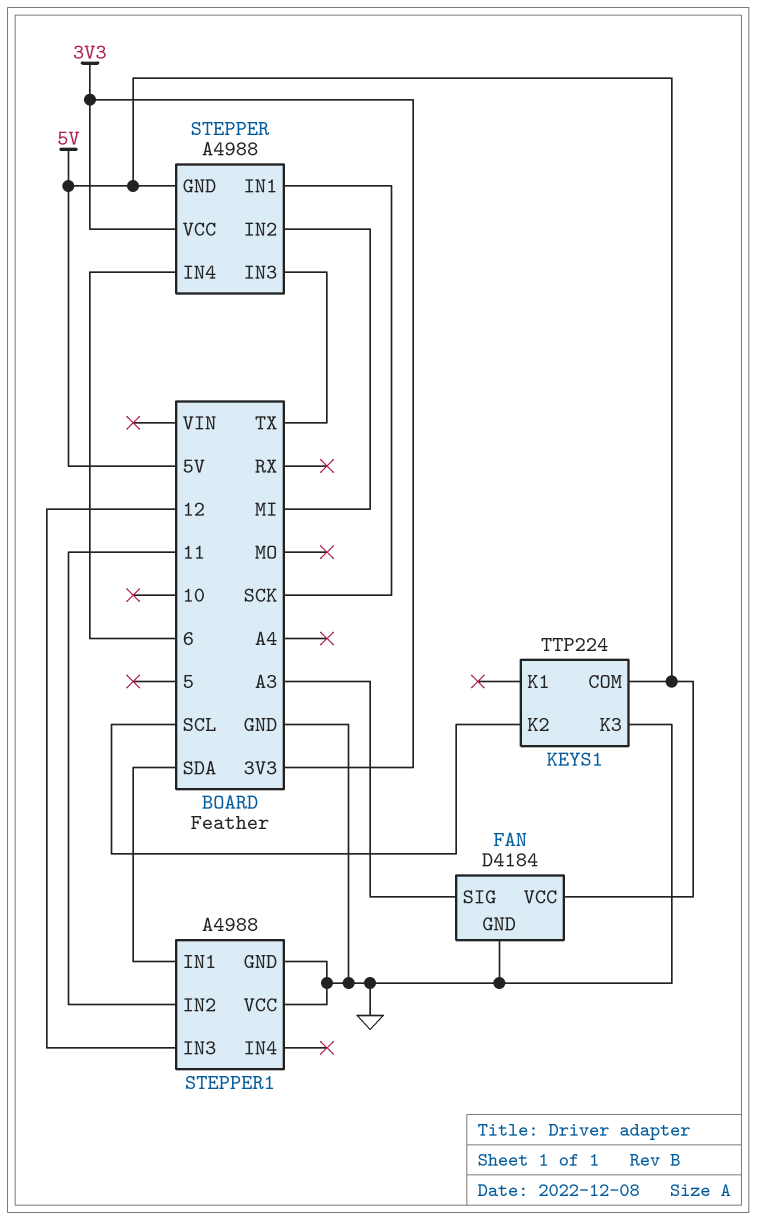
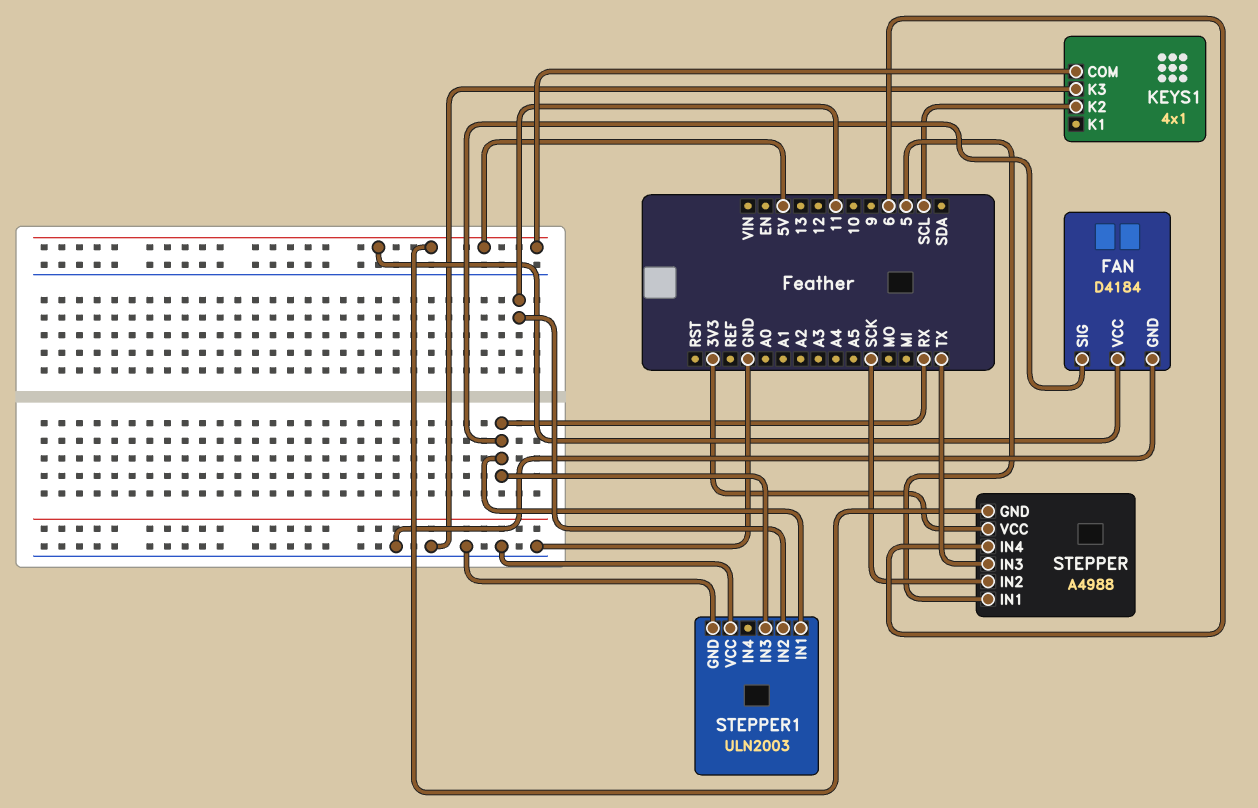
FAN pin SIG: A3 -> RX
KEYS1: TTP224 -> 4x1
STEPPER pin IN1: SCK -> 5
STEPPER pin IN2: MI -> SCK
STEPPER1: A4988 -> ULN2003
STEPPER1 pin IN1: SDA -> RX
STEPPER1 pin IN3: 12 -> RX

